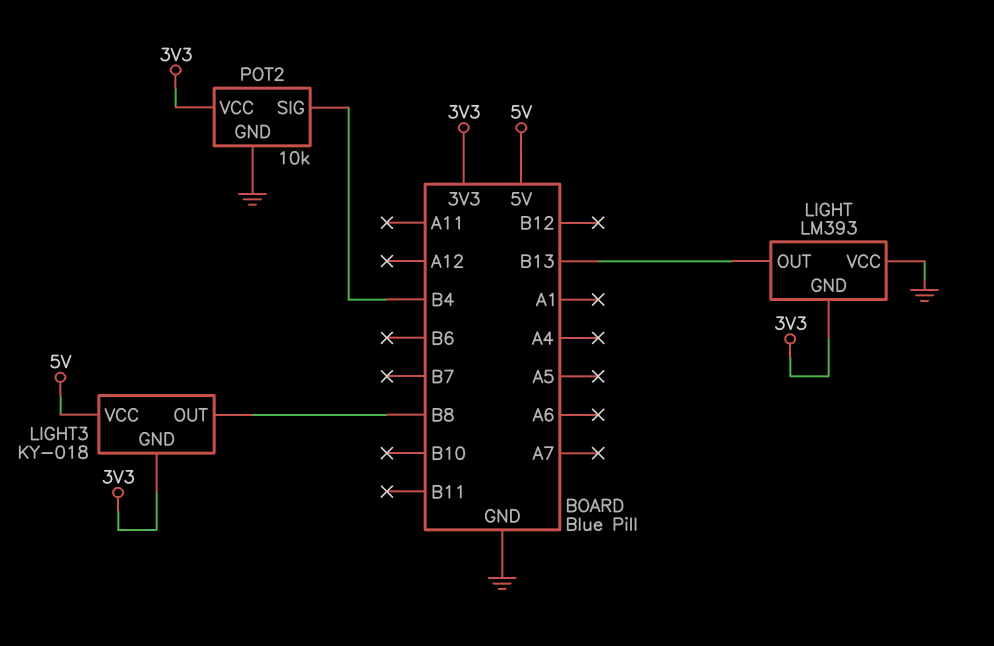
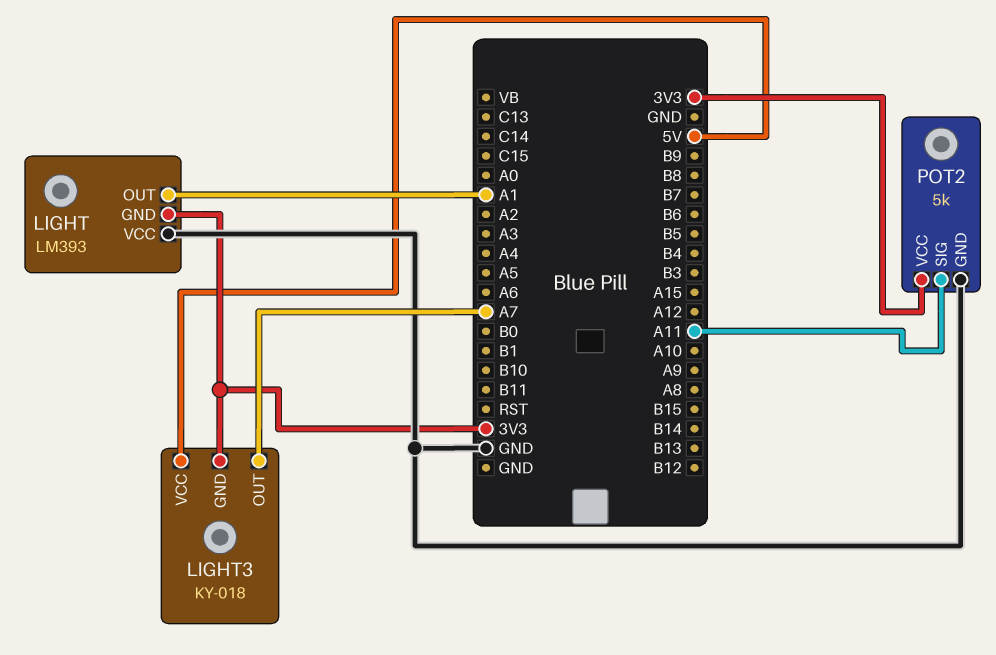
LIGHT pin OUT: B13 -> A1
LIGHT3 pin OUT: B8 -> A7
POT2: 10k -> 5k
POT2 pin SIG: B4 -> A11

